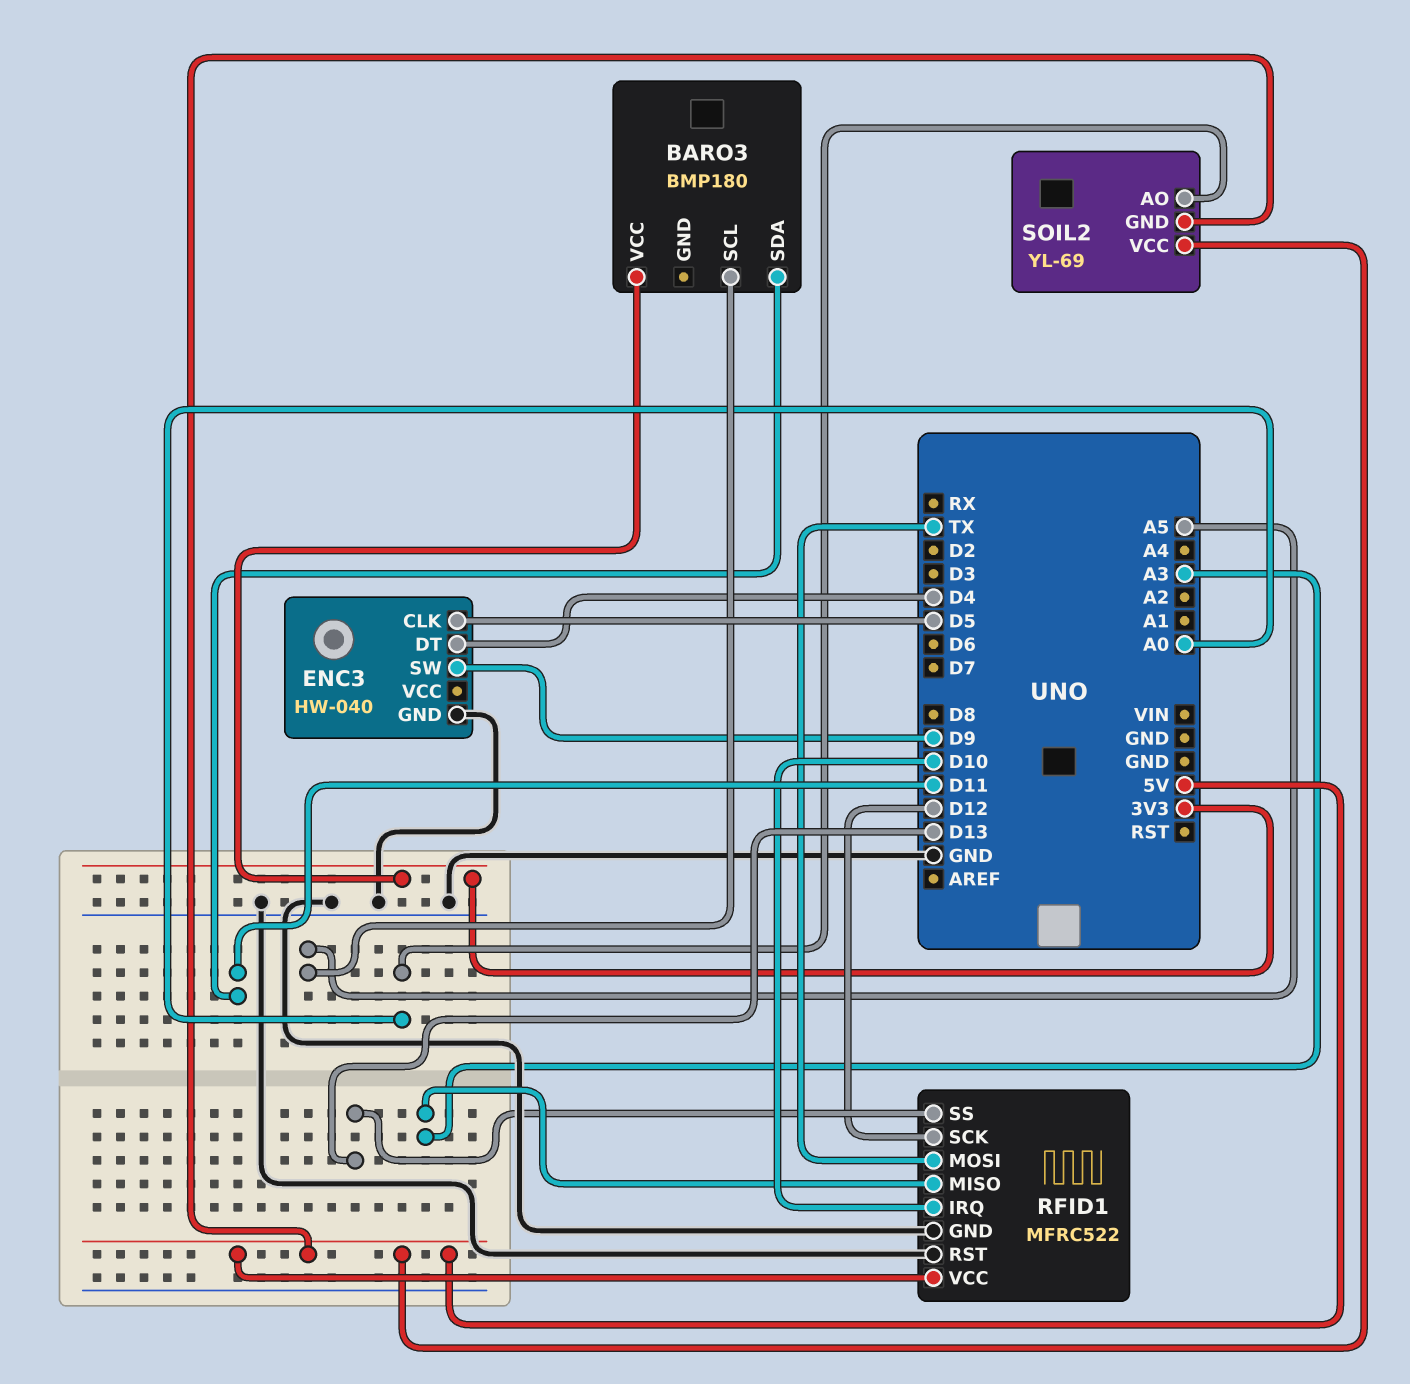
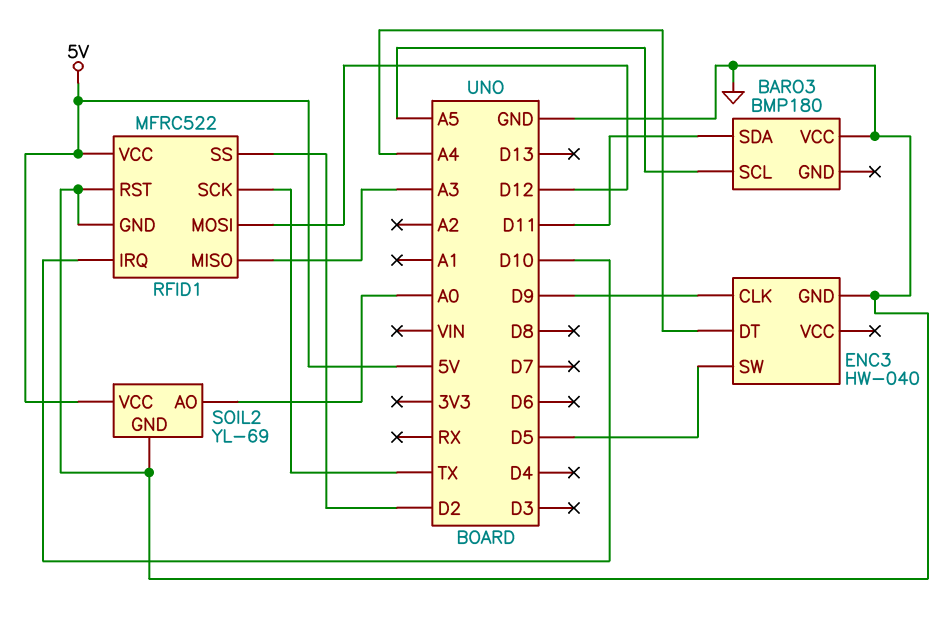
BARO3 pin VCC: 3V3 -> GND
ENC3 pin CLK: D5 -> D9
ENC3 pin DT: D4 -> A4
ENC3 pin SW: D9 -> D5
RFID1 pin MOSI: TX -> D12
RFID1 pin SCK: D12 -> TX
RFID1 pin SS: D13 -> D2
SOIL2 pin GND: 5V -> GND

